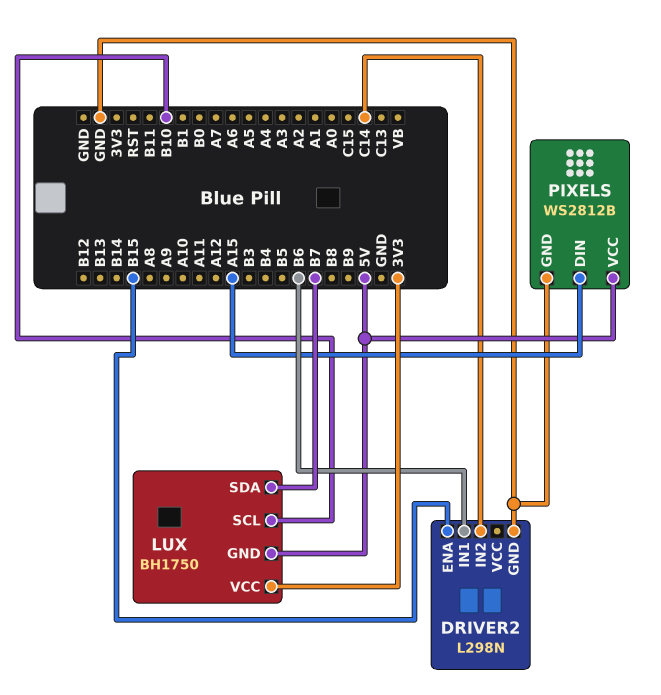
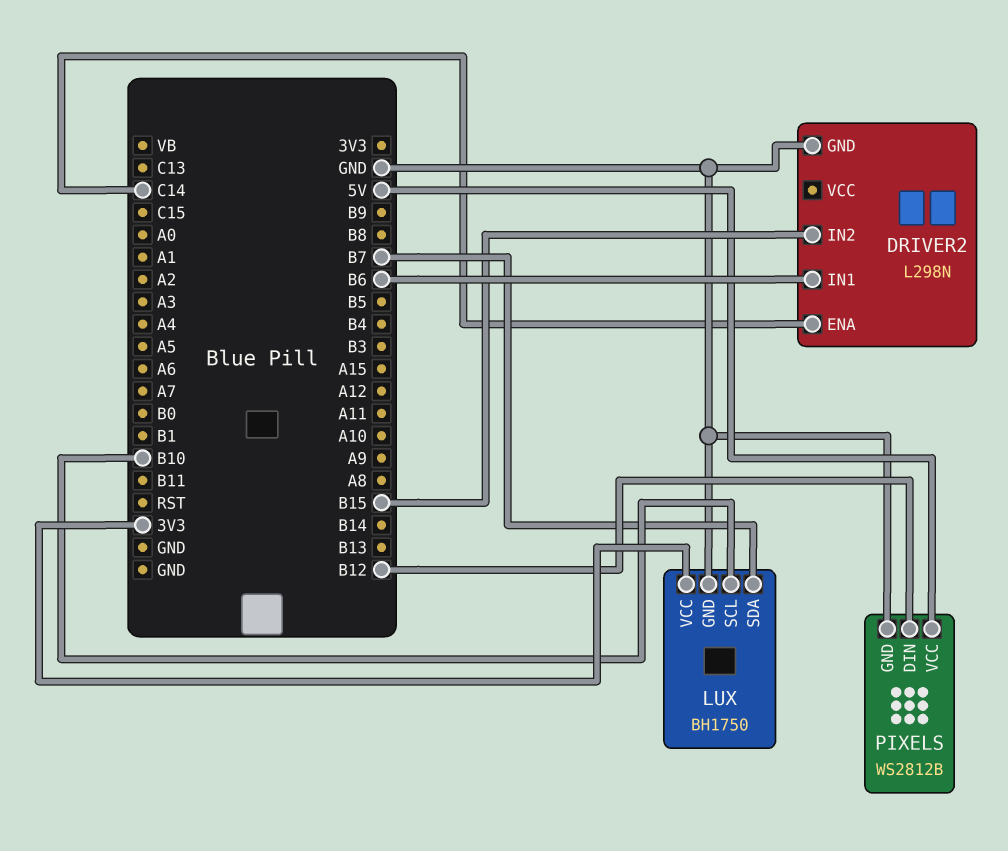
DRIVER2 pin ENA: B15 -> C14
DRIVER2 pin IN2: C14 -> B15
LUX pin GND: 5V -> GND
PIXELS pin DIN: A15 -> B12

